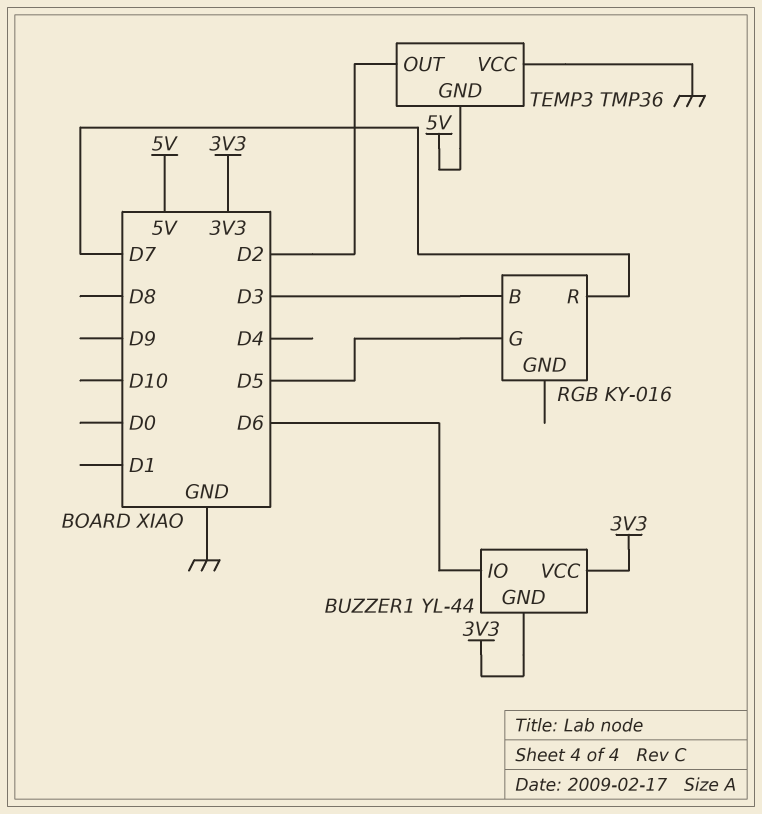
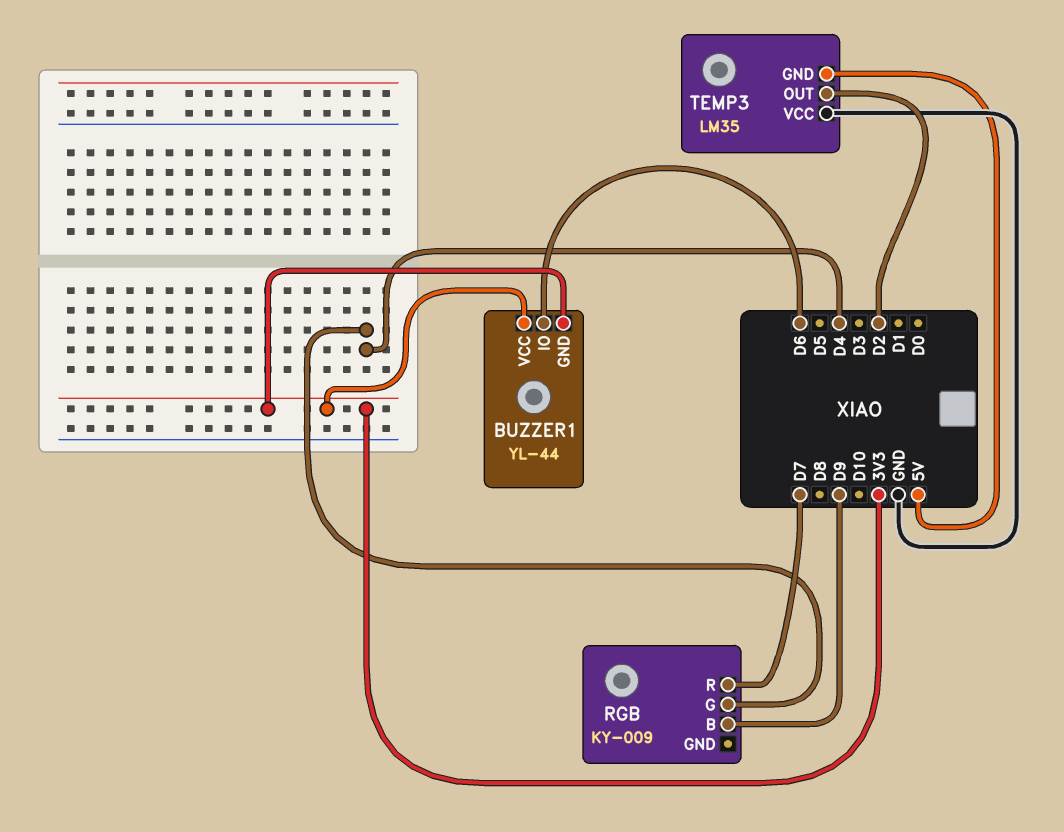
RGB: KY-016 -> KY-009
RGB pin B: D3 -> D9
RGB pin G: D5 -> D4
TEMP3: TMP36 -> LM35

